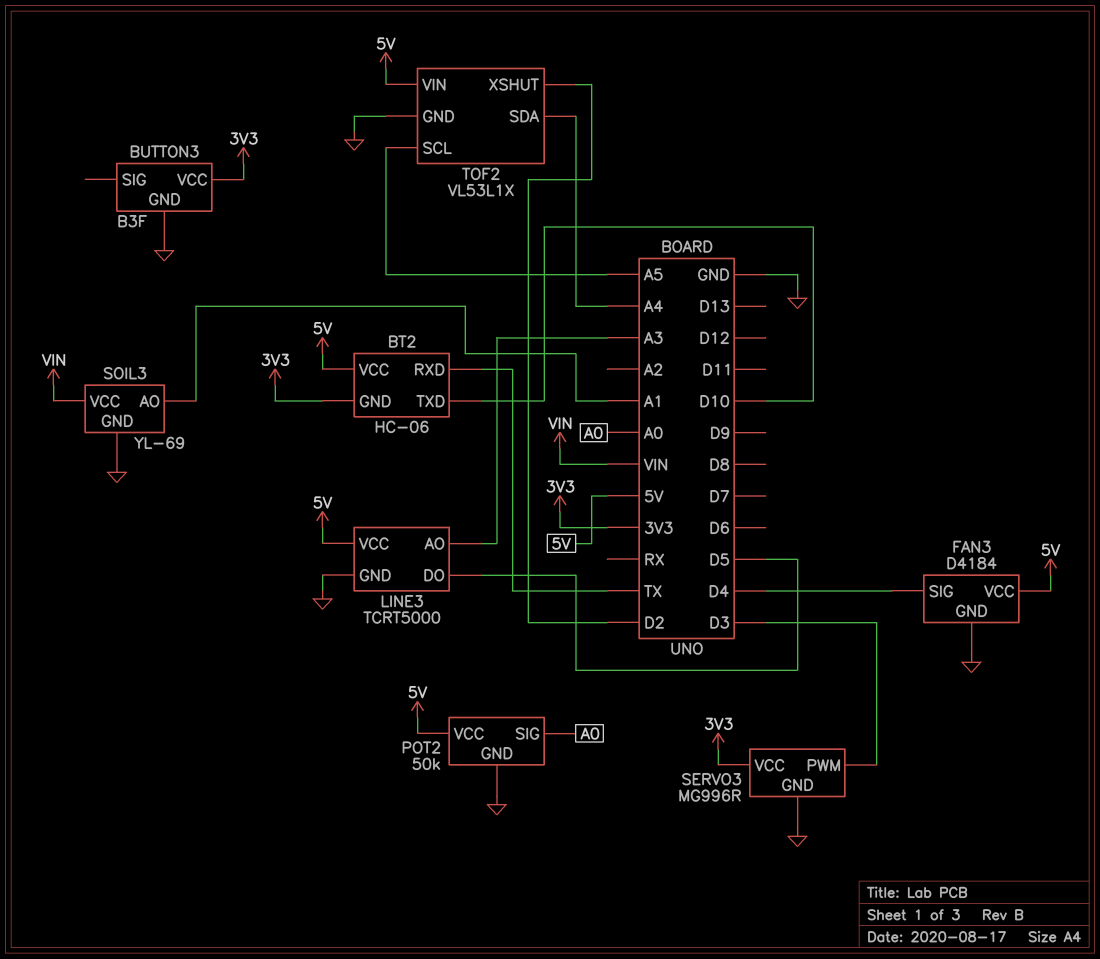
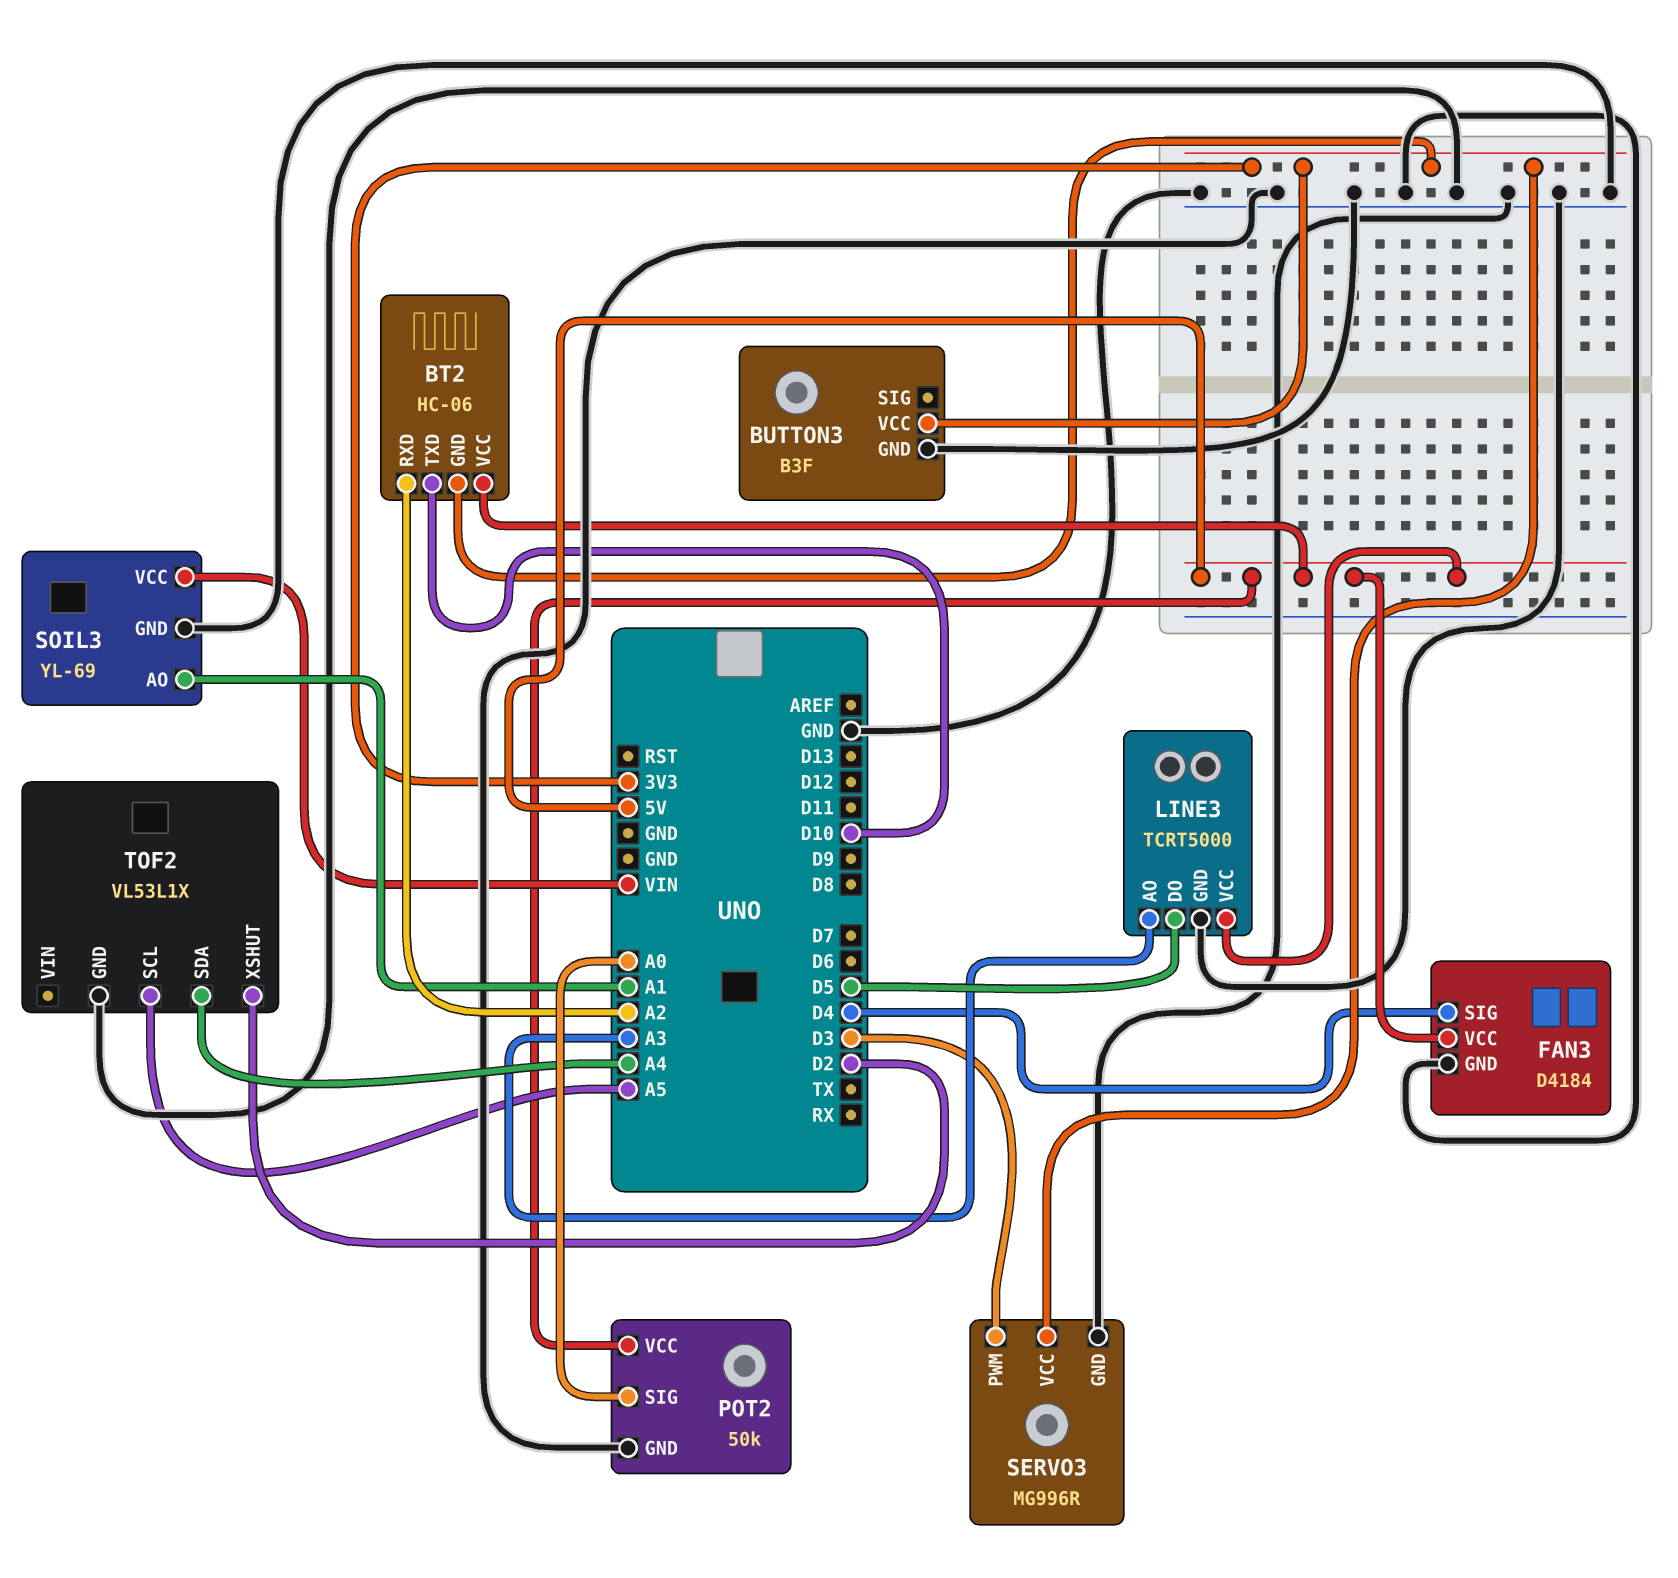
BT2 pin RXD: TX -> A2
TOF2 pin VIN: 5V -> none

